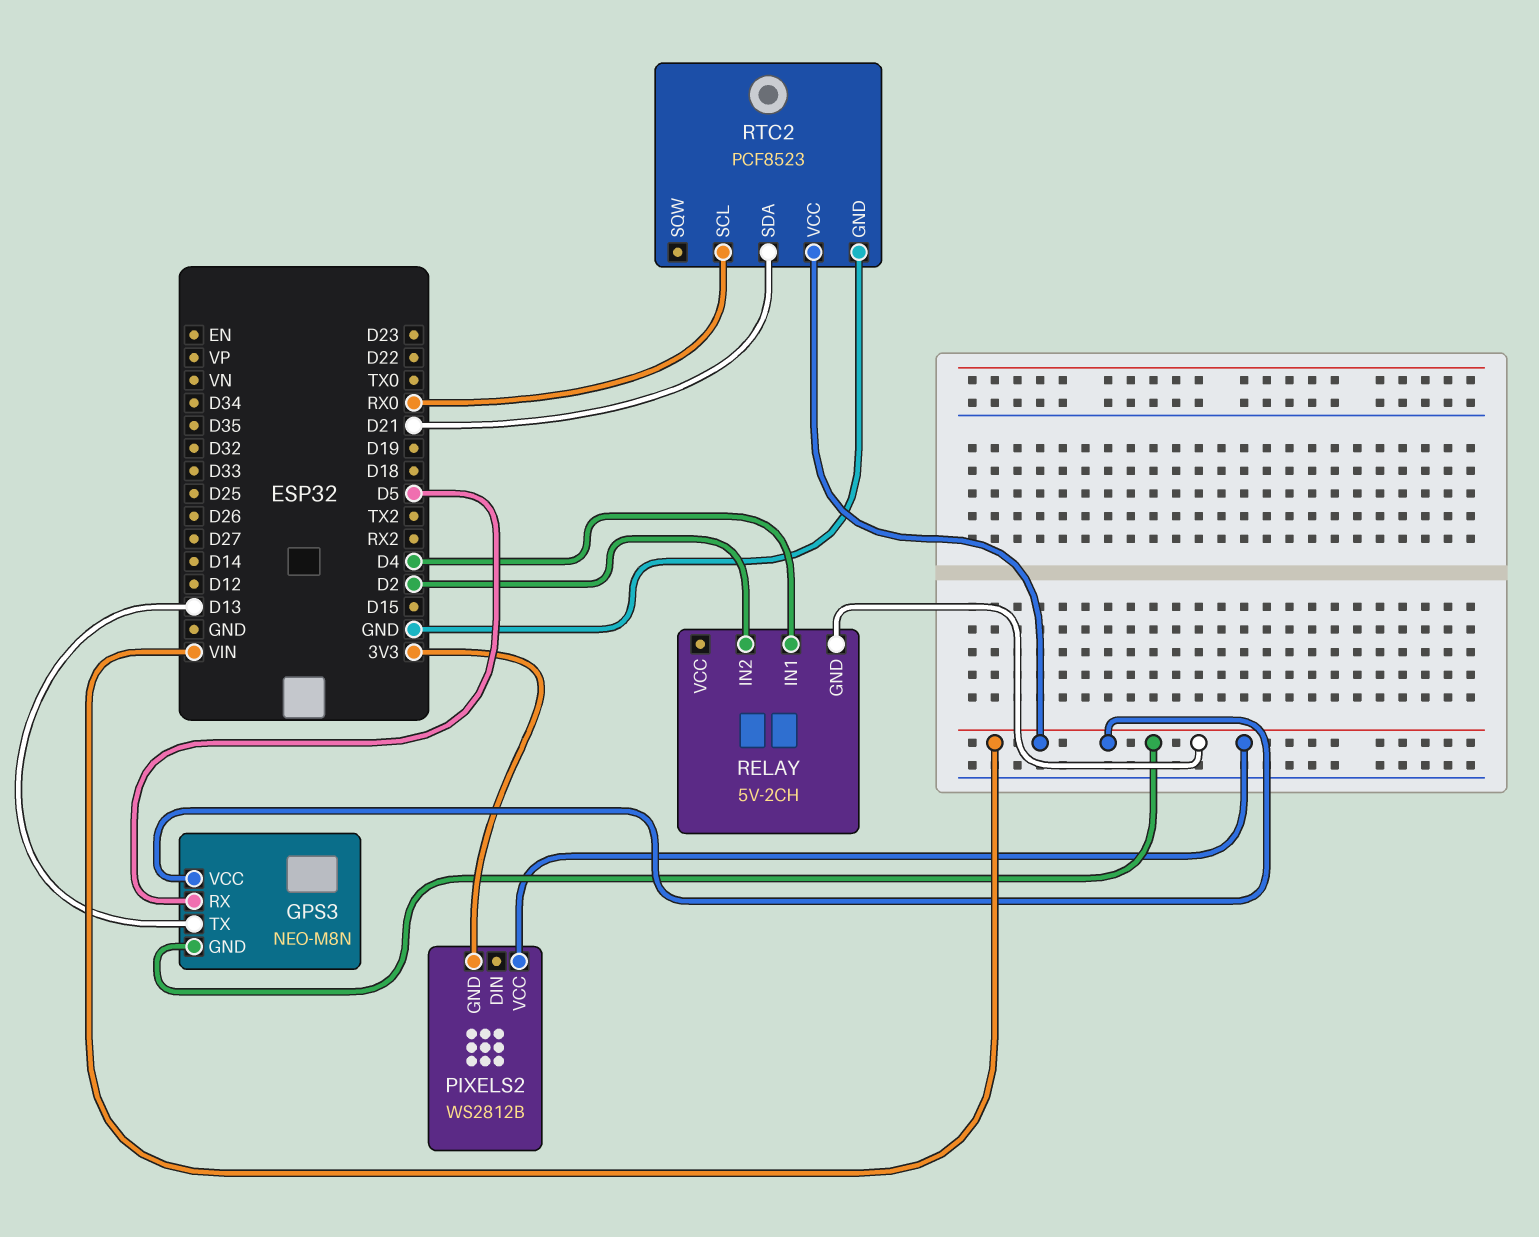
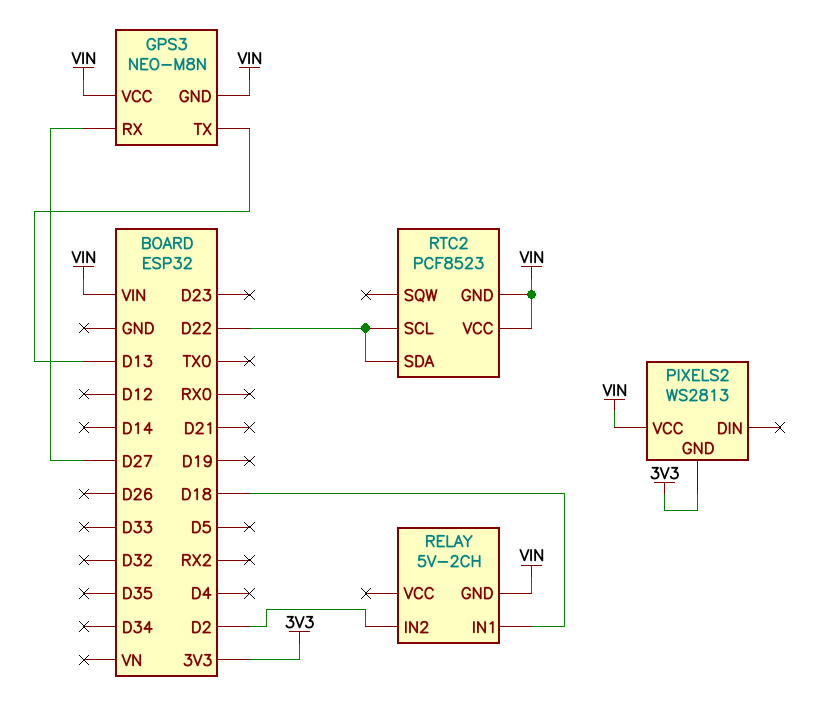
GPS3 pin RX: D5 -> D27
PIXELS2: WS2812B -> WS2813
RELAY pin IN1: D4 -> D18
RTC2 pin GND: GND -> VIN
RTC2 pin SCL: RX0 -> D22
RTC2 pin SDA: D21 -> D22

